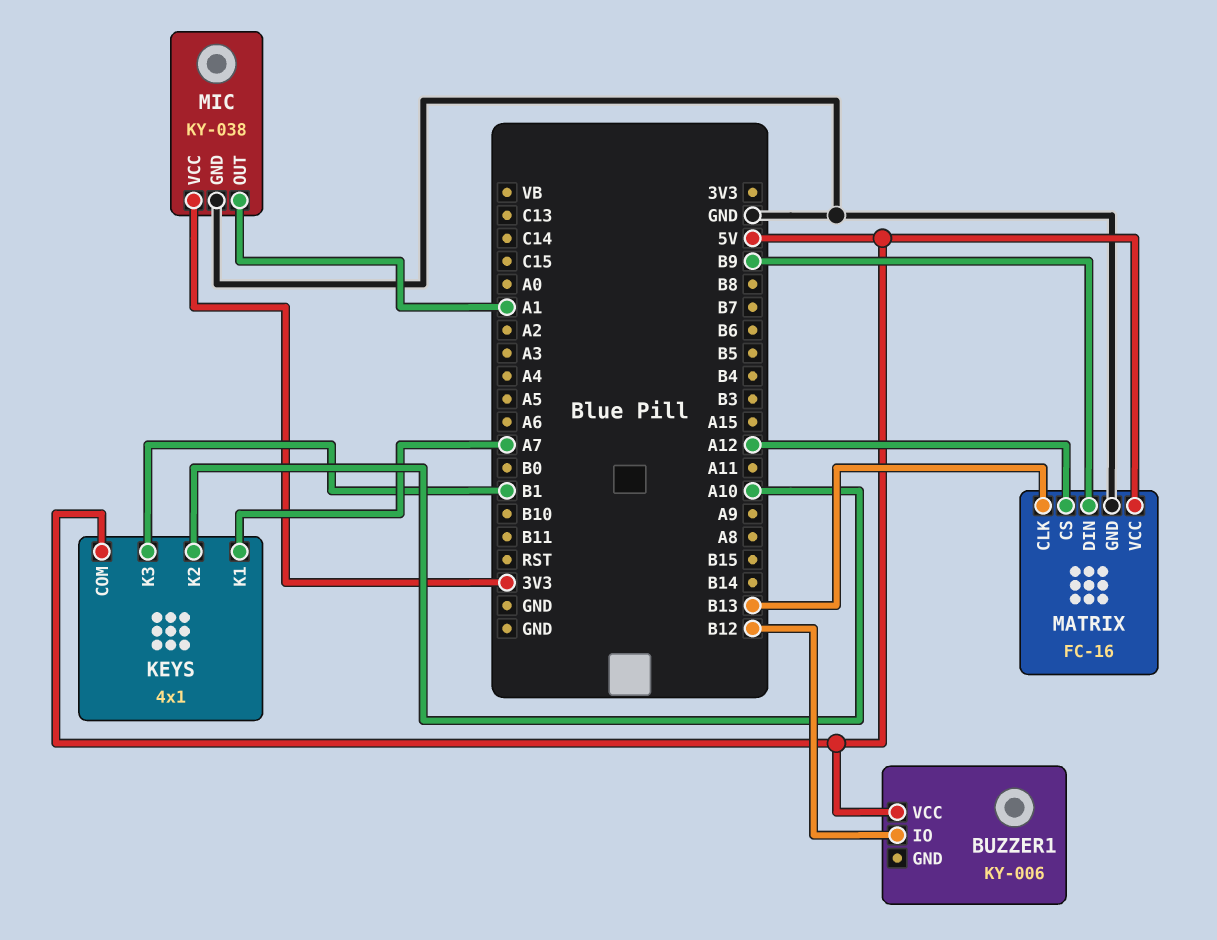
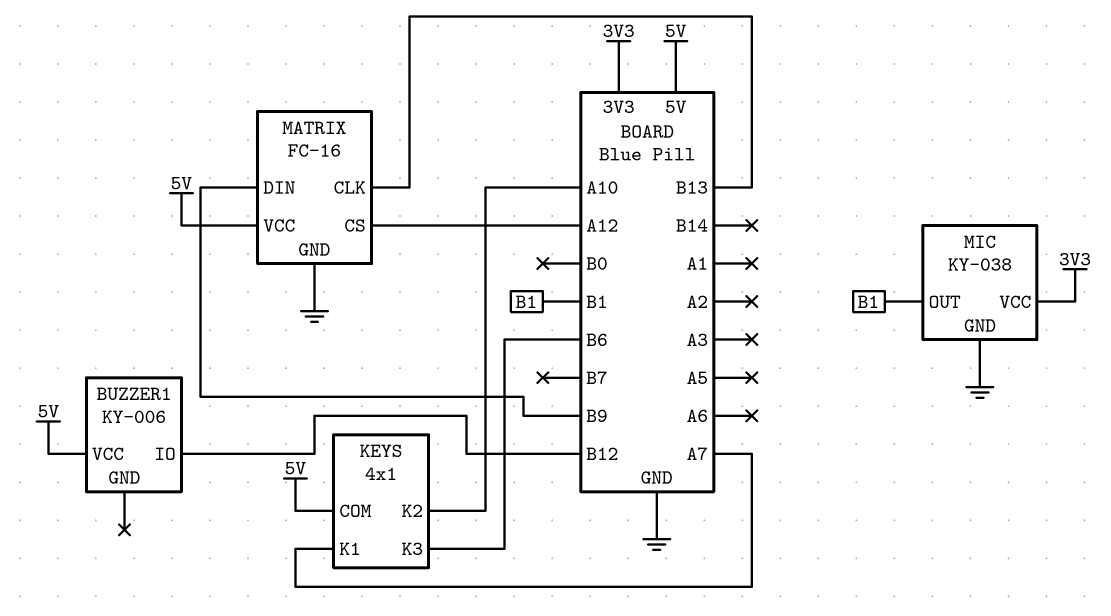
KEYS pin K3: B1 -> B6
MIC pin OUT: A1 -> B1

